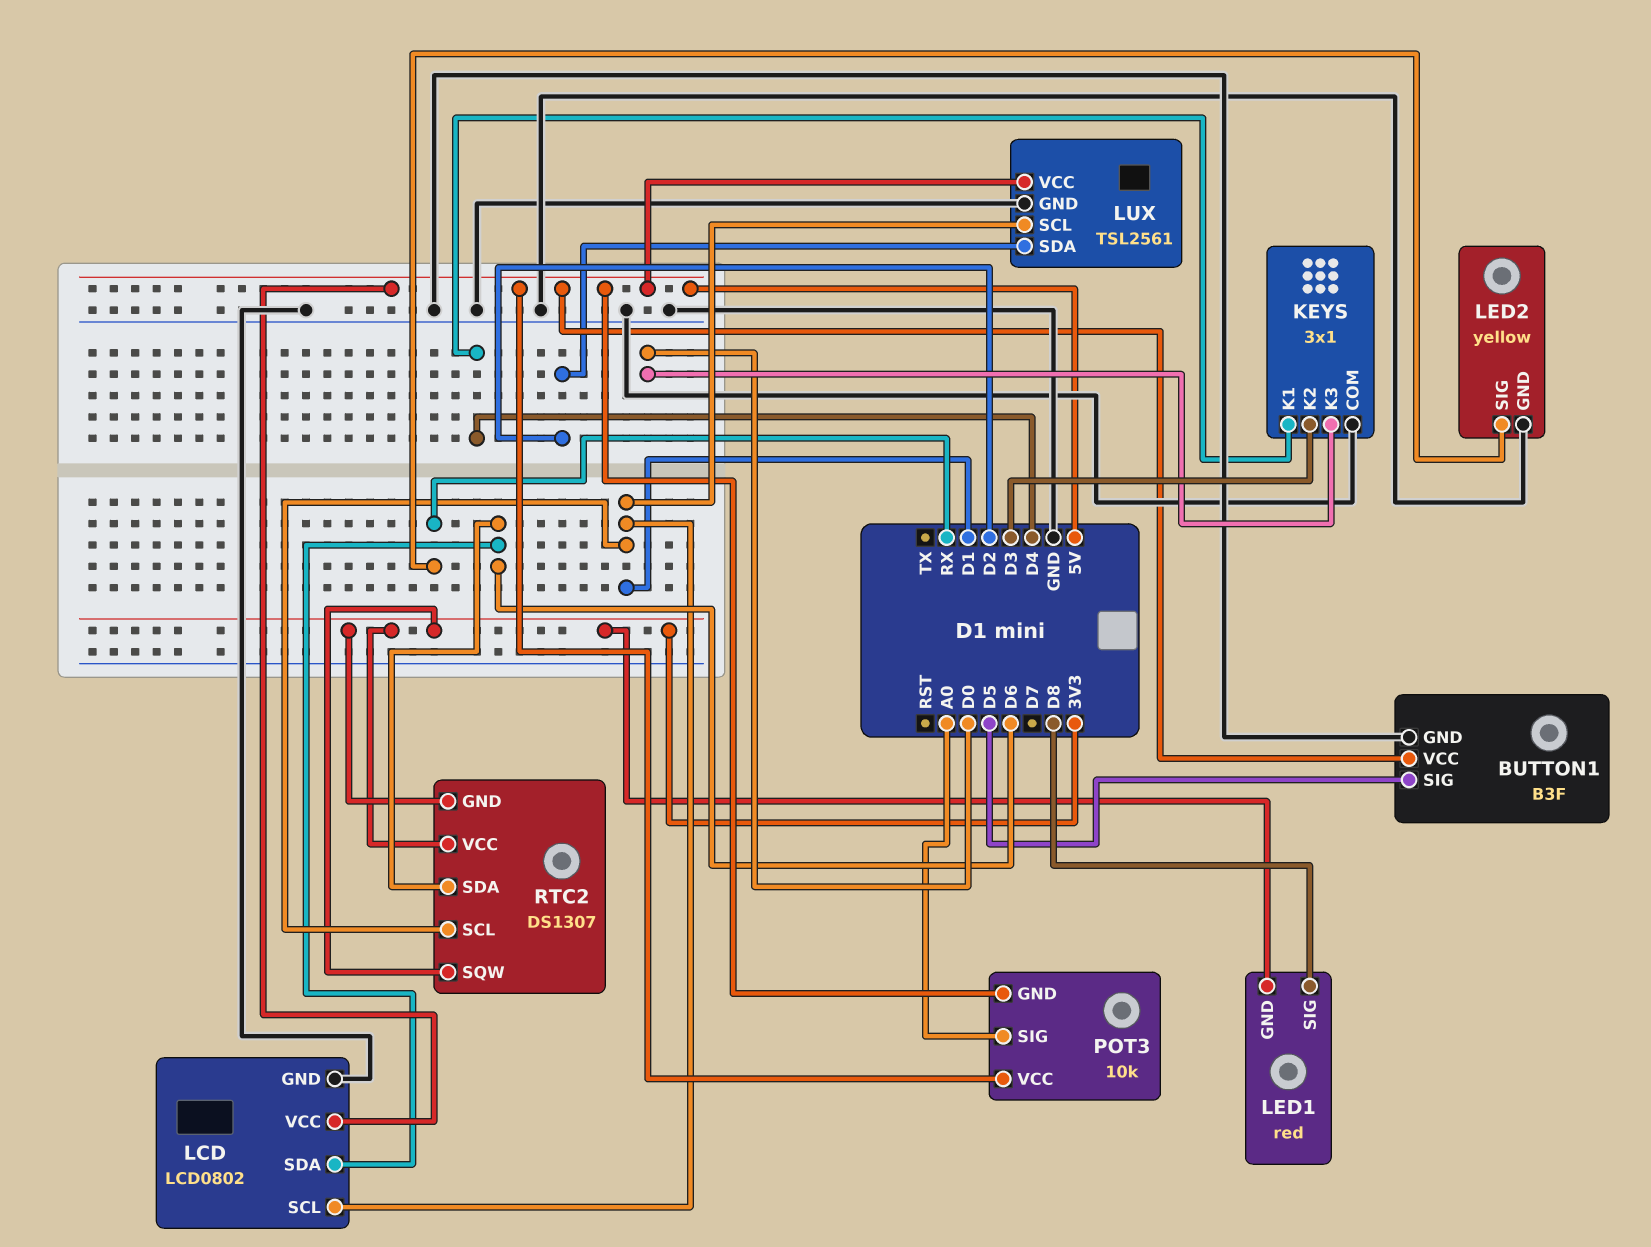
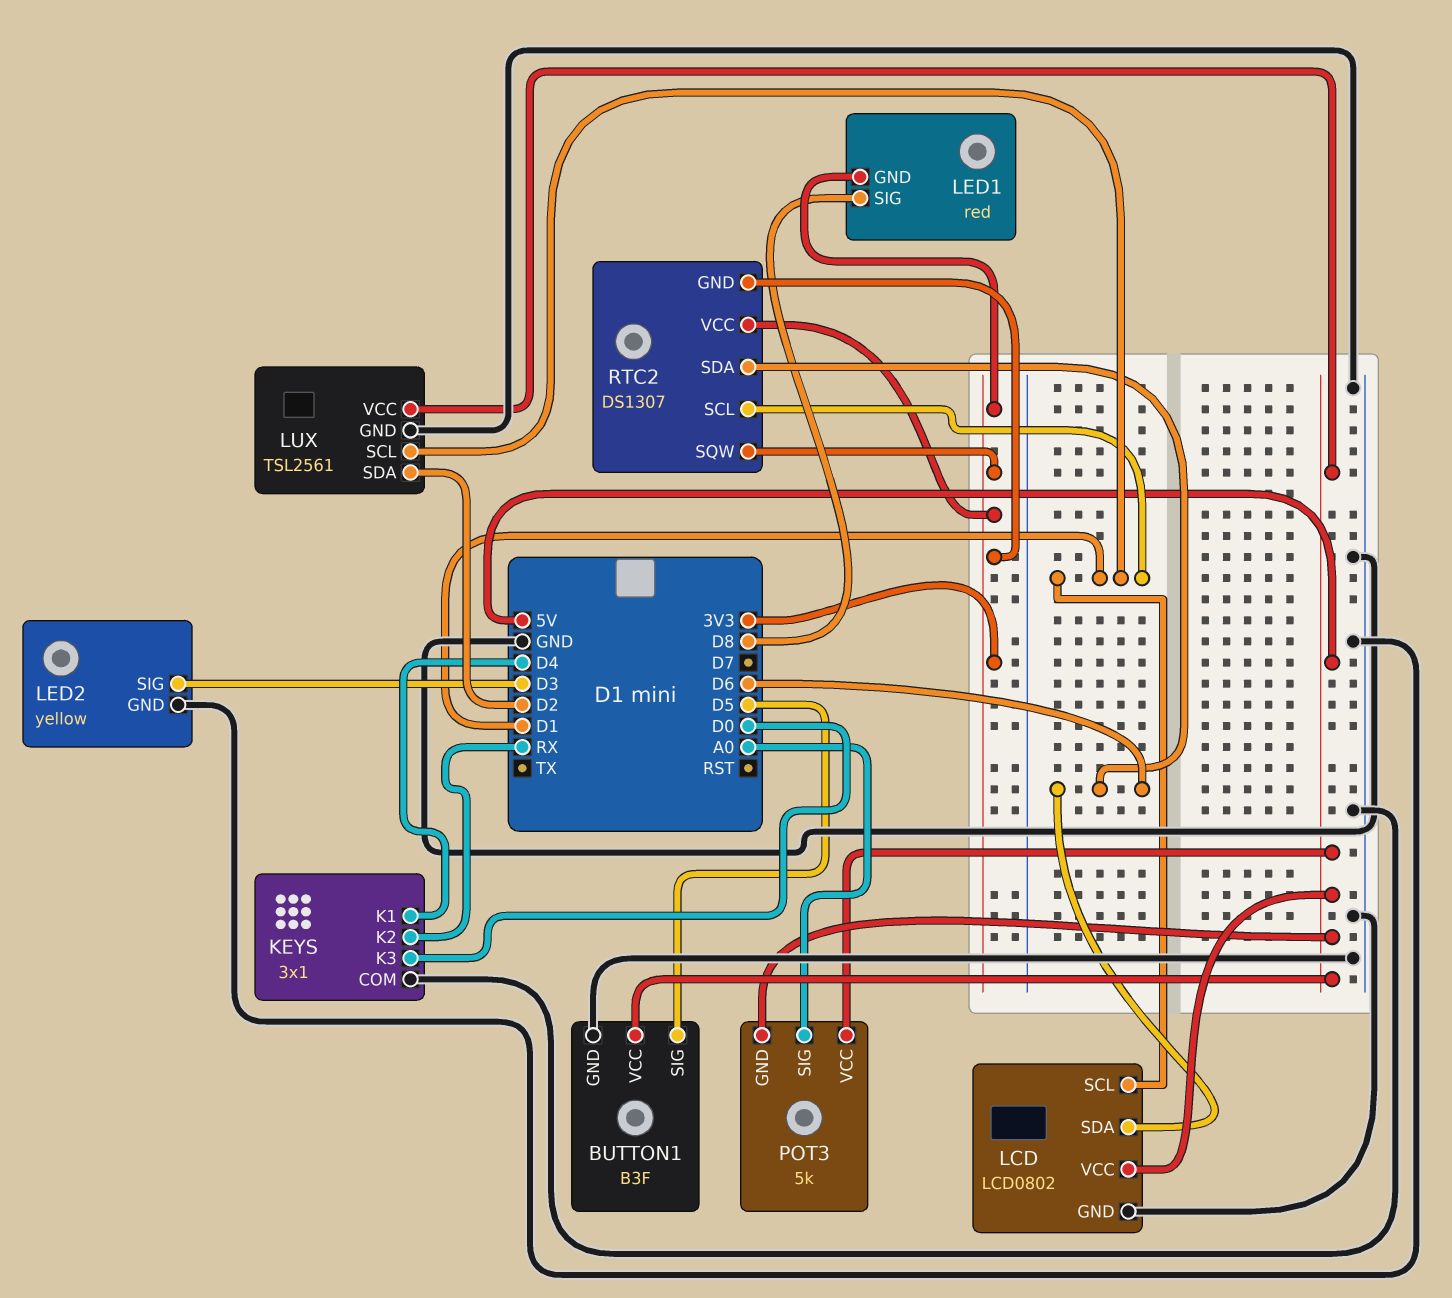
KEYS pin K2: D3 -> RX
LED2 pin SIG: RX -> D3
POT3: 10k -> 5k

